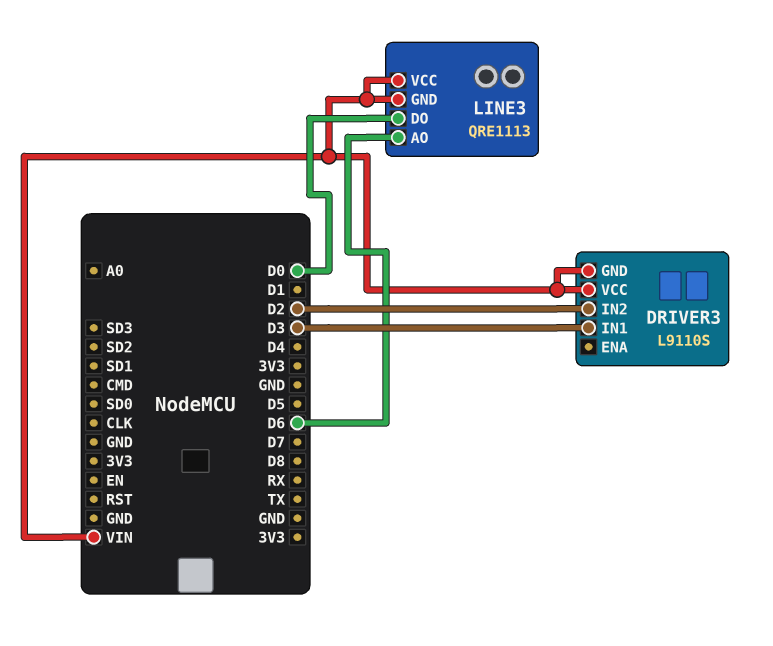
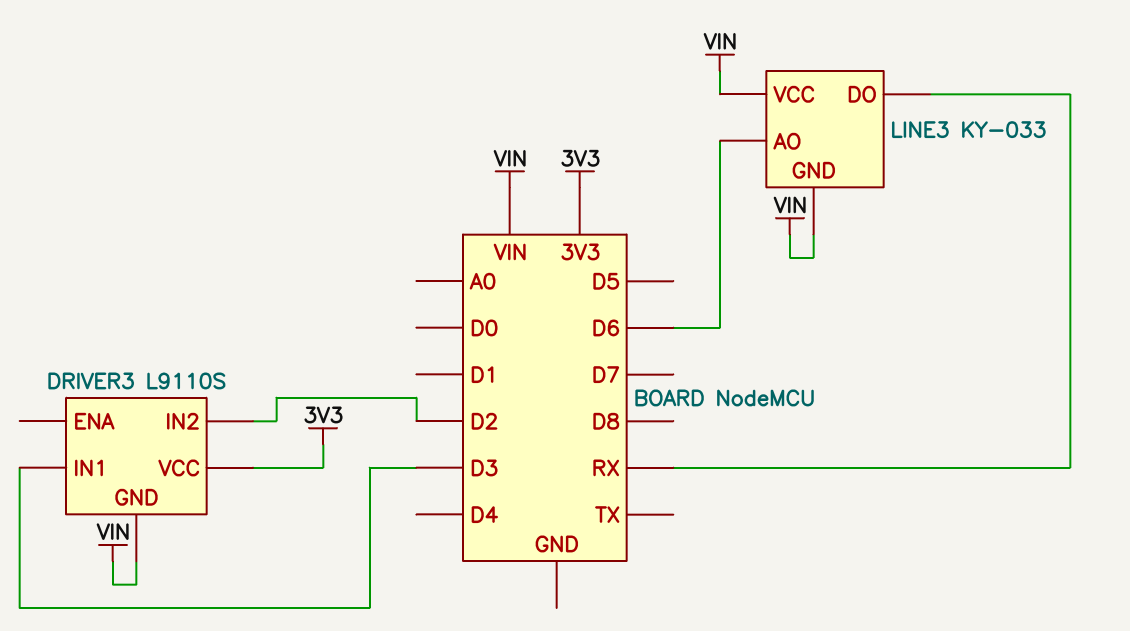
DRIVER3 pin VCC: VIN -> 3V3
LINE3: QRE1113 -> KY-033
LINE3 pin DO: D0 -> RX

